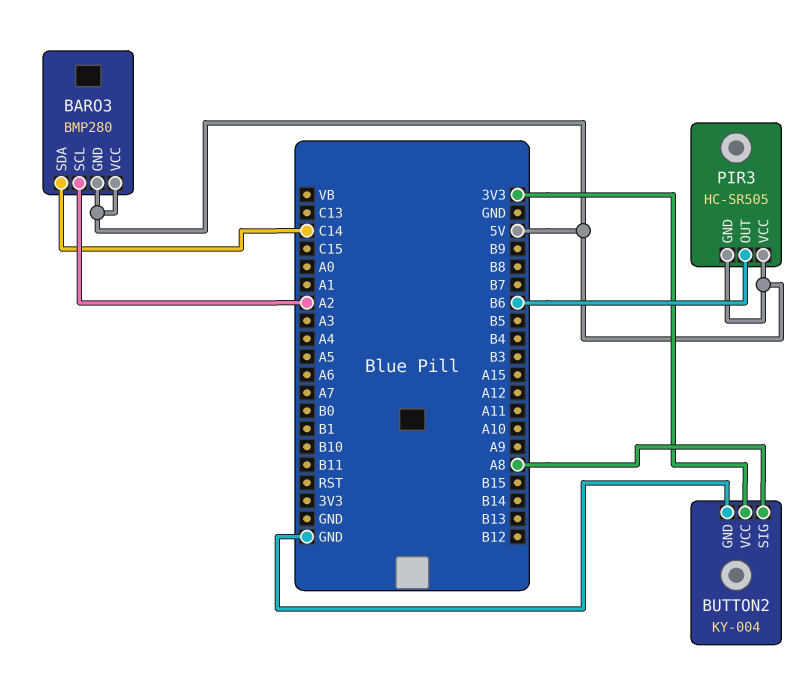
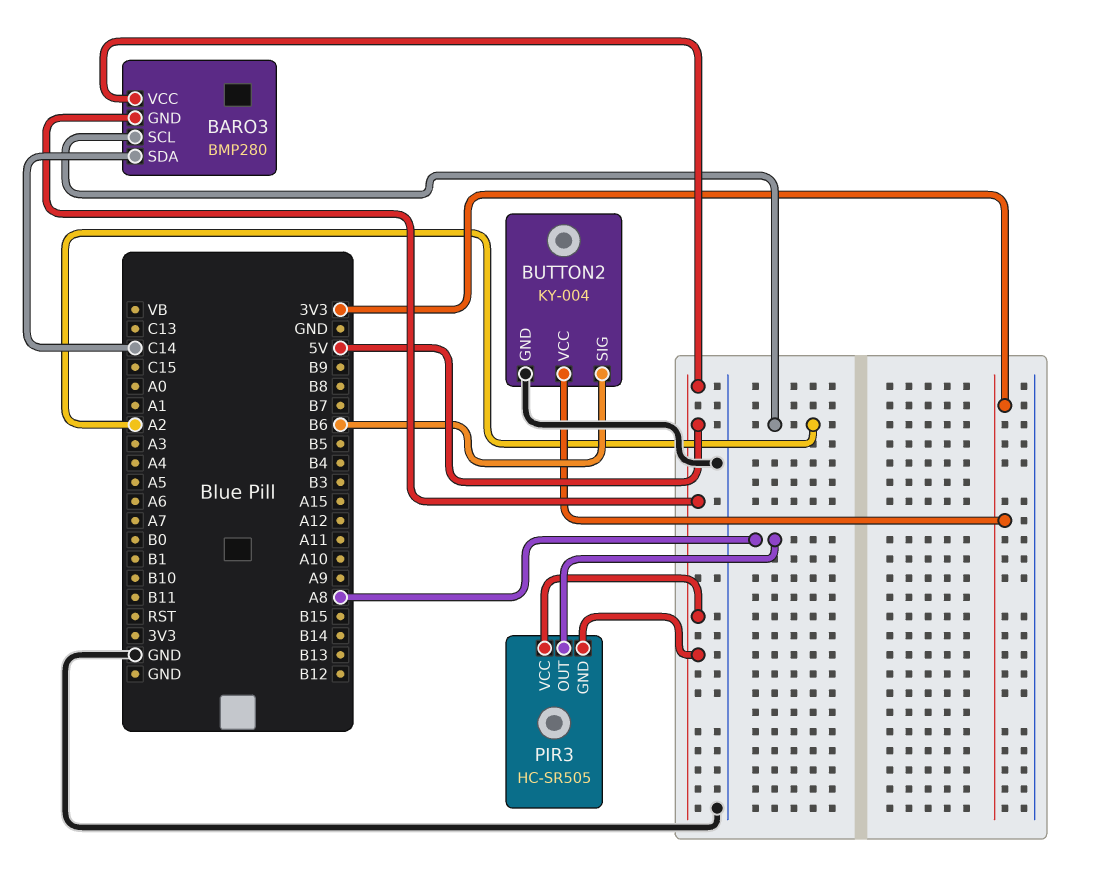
BUTTON2 pin SIG: A8 -> B6
PIR3 pin OUT: B6 -> A8

